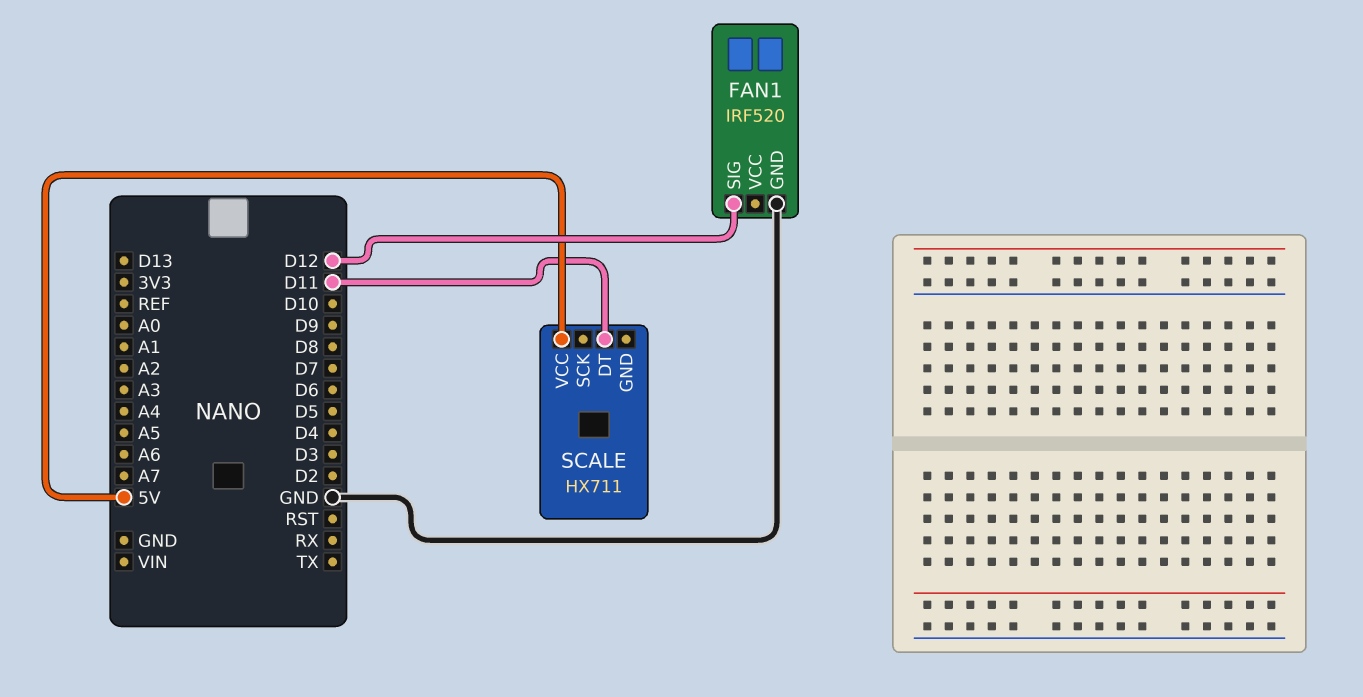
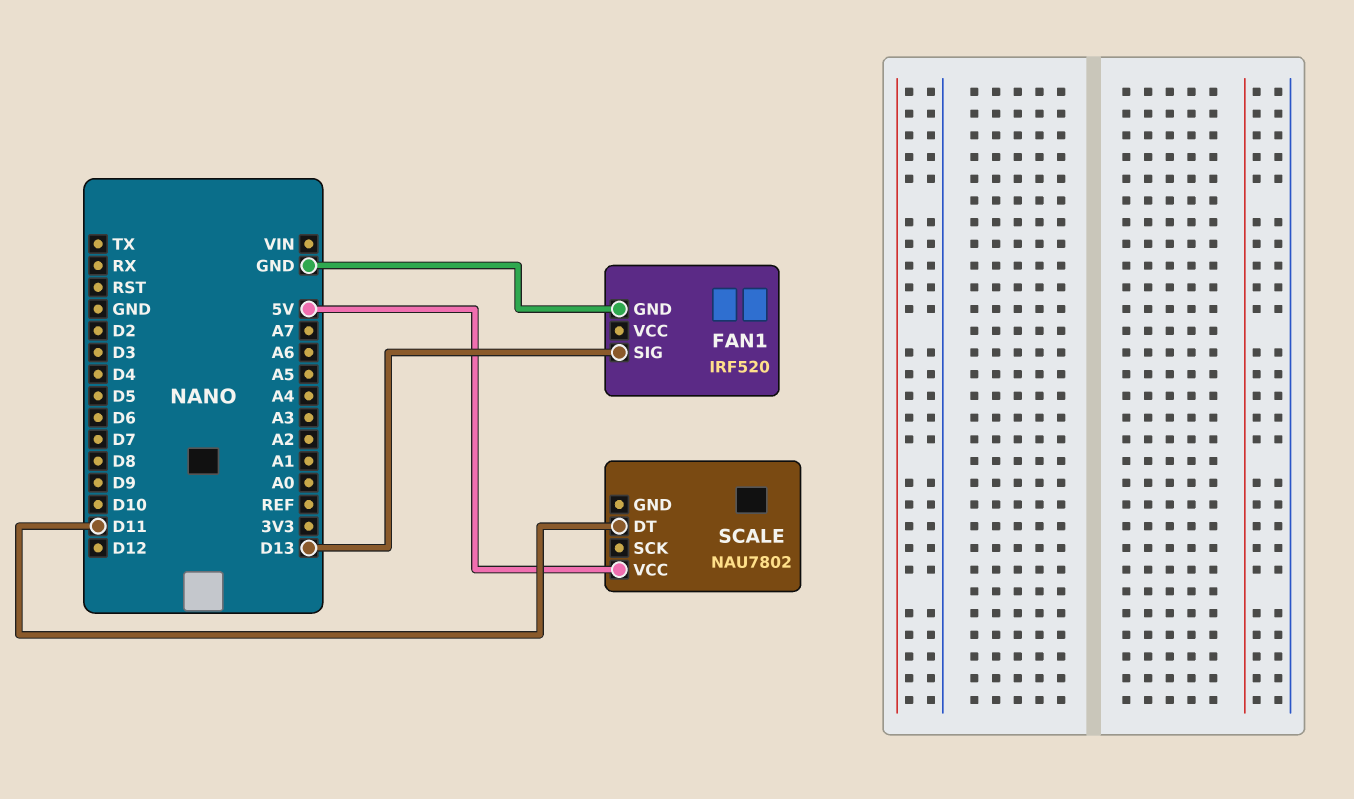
FAN1 pin SIG: D12 -> D13
SCALE: HX711 -> NAU7802

